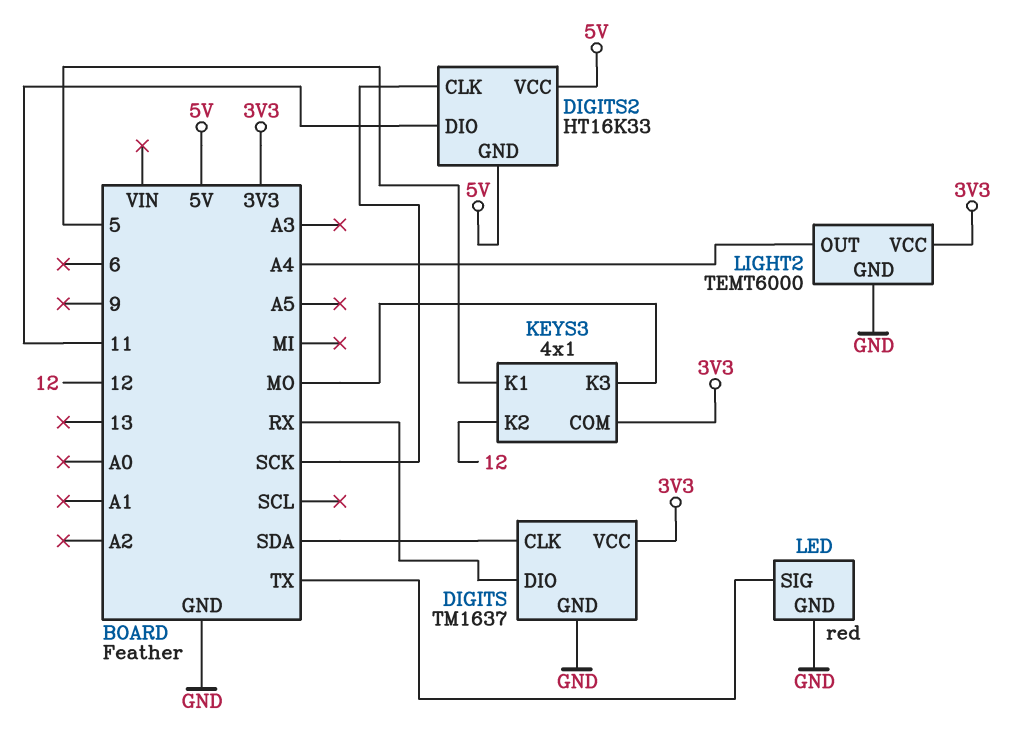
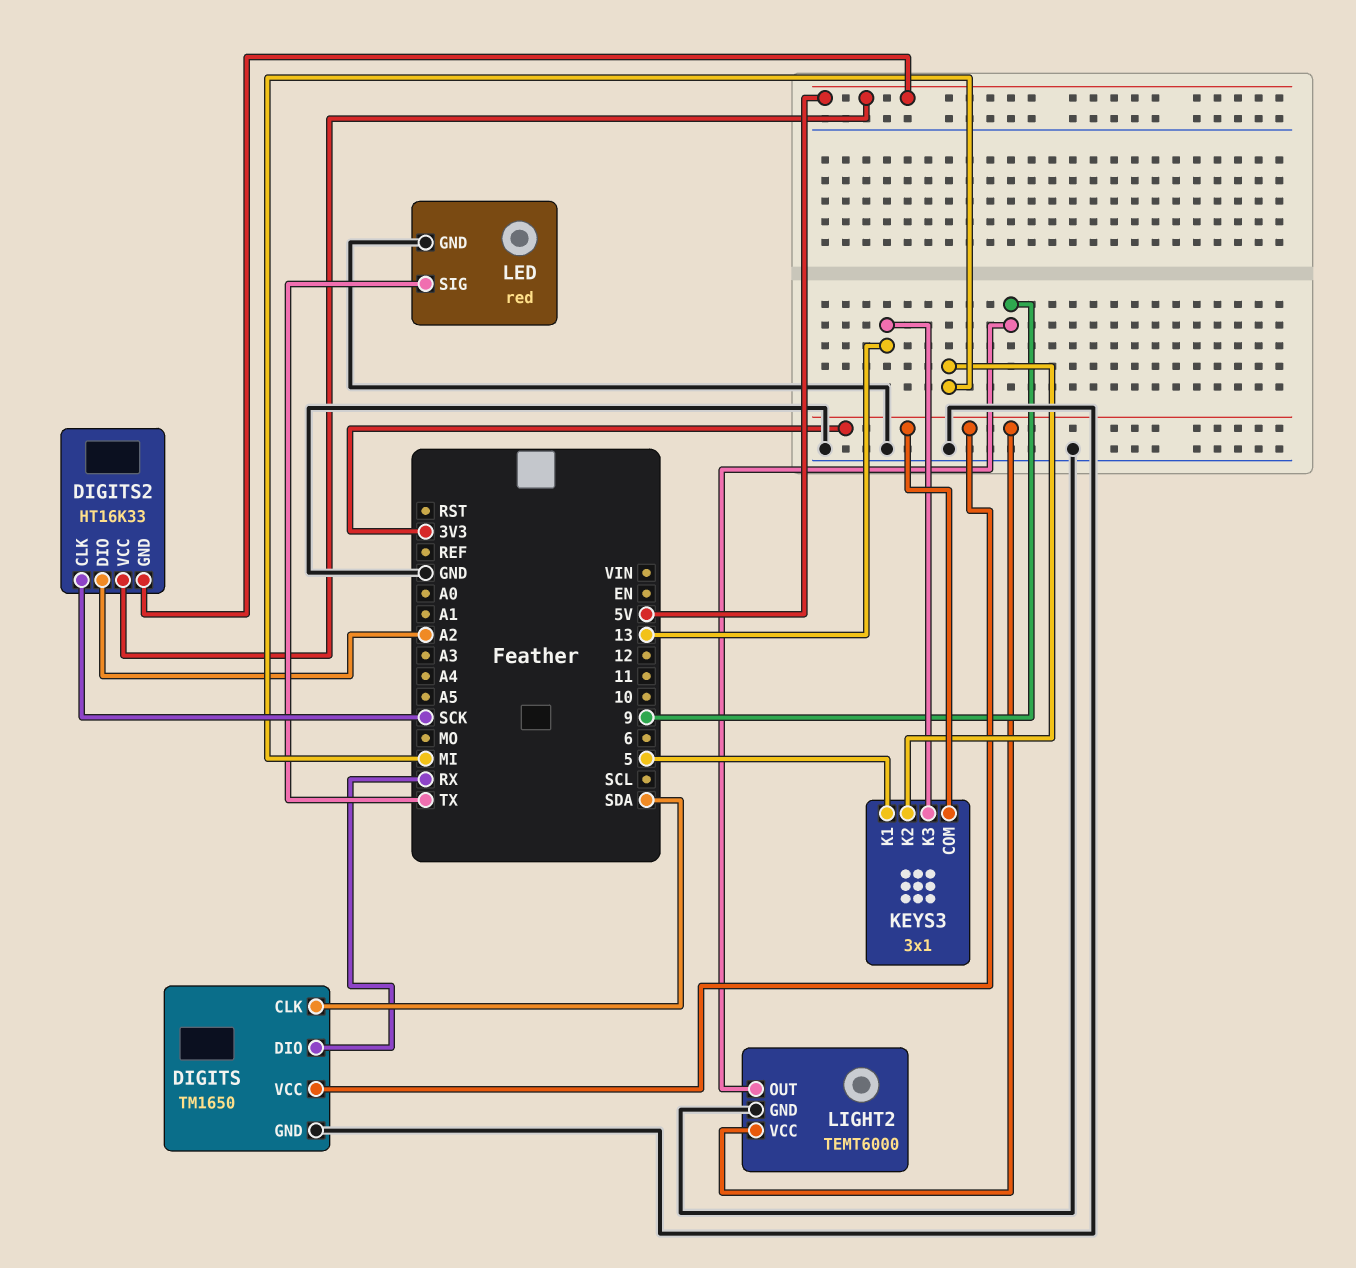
DIGITS: TM1637 -> TM1650
DIGITS2 pin DIO: 11 -> A2
KEYS3: 4x1 -> 3x1
KEYS3 pin K2: 12 -> MI
KEYS3 pin K3: MO -> 13
LIGHT2 pin OUT: A4 -> 9

